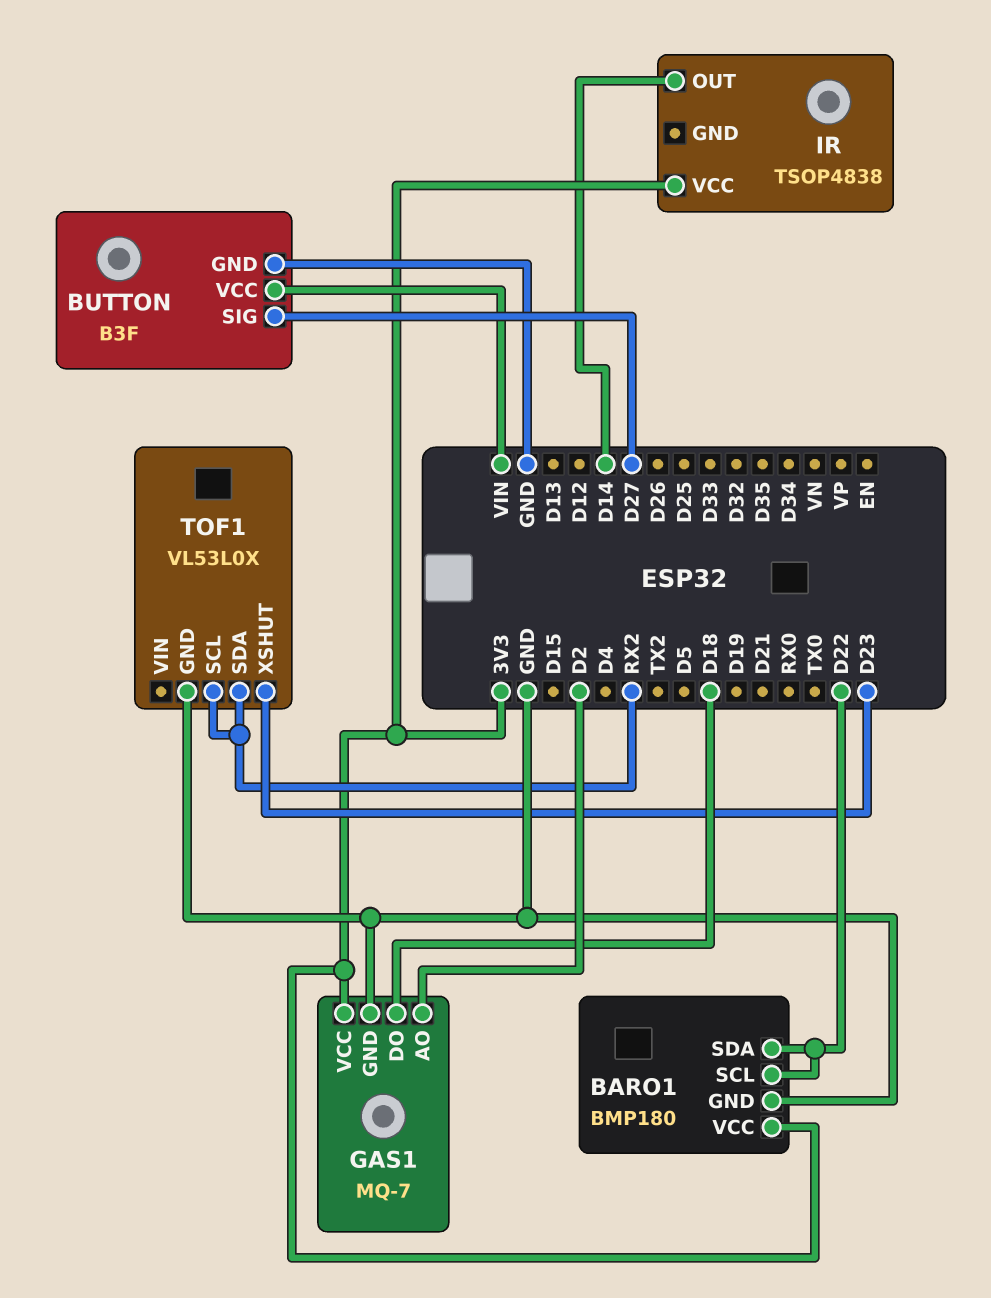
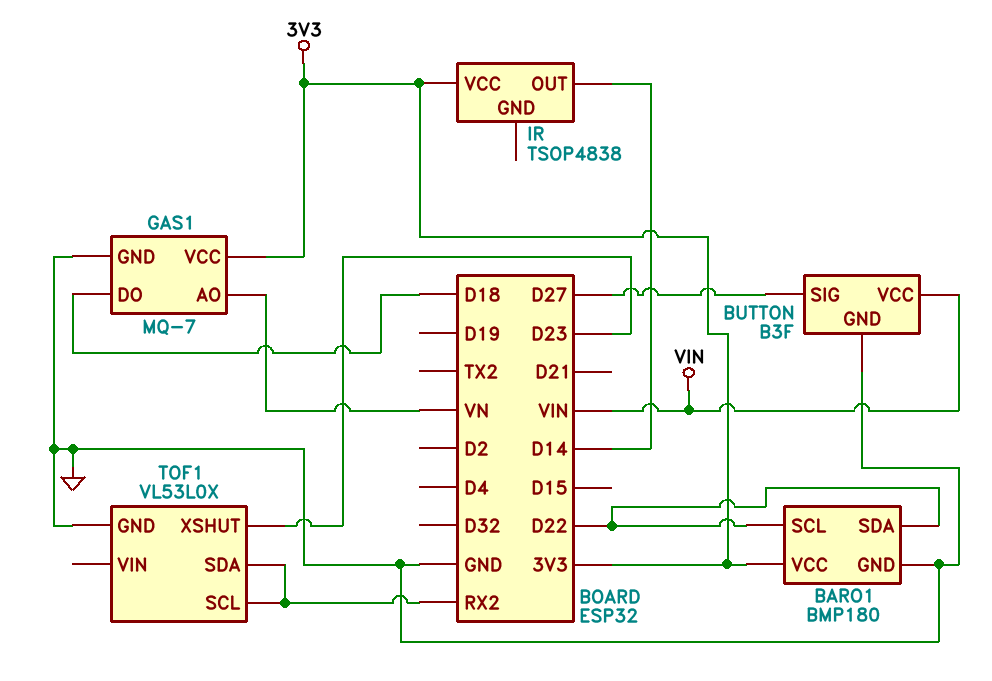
GAS1 pin AO: D2 -> VN

